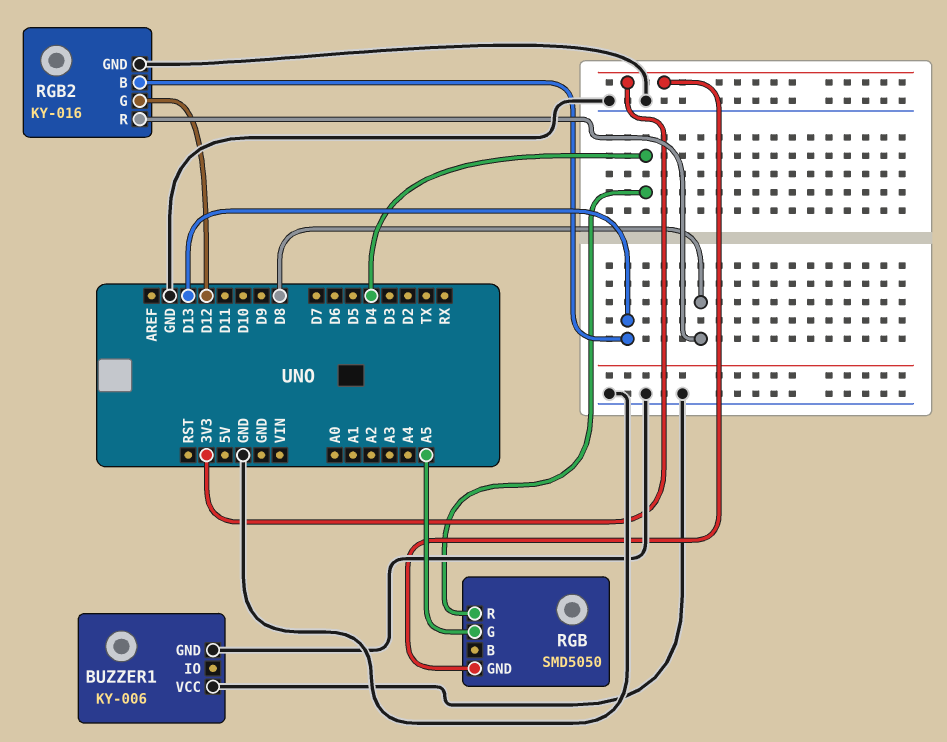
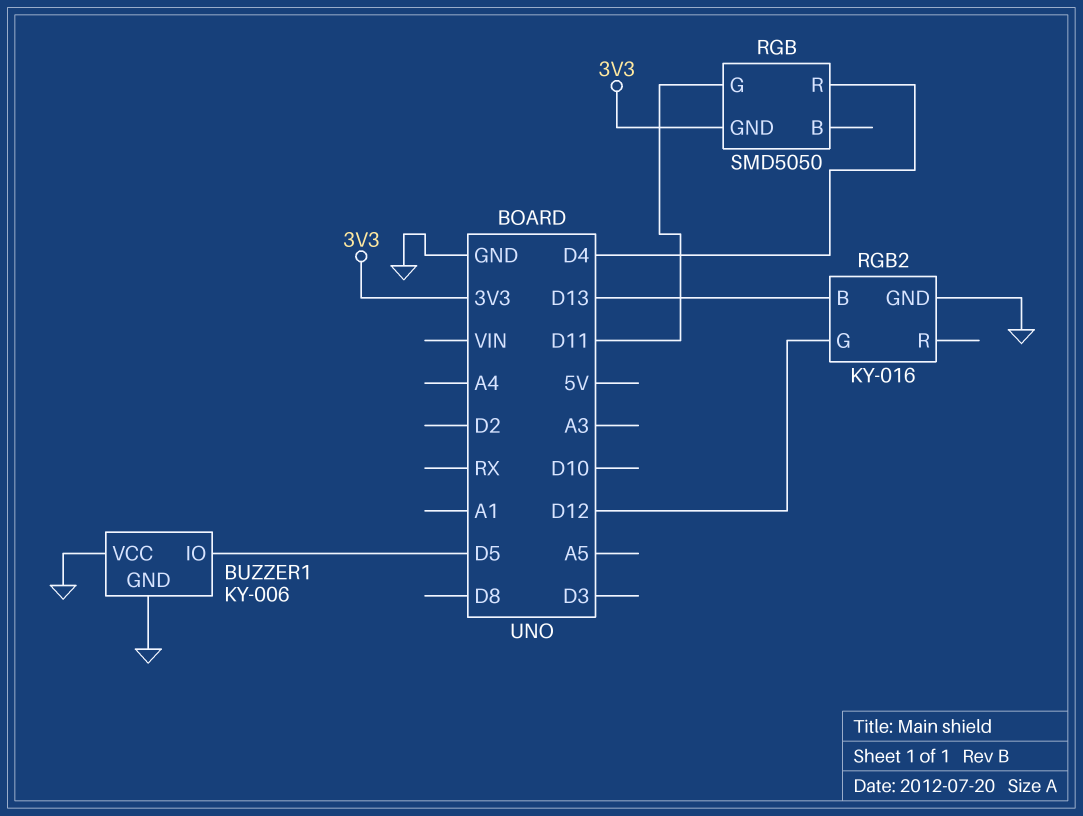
BUZZER1 pin IO: none -> D5
RGB pin G: A5 -> D11
RGB2 pin R: D8 -> none

